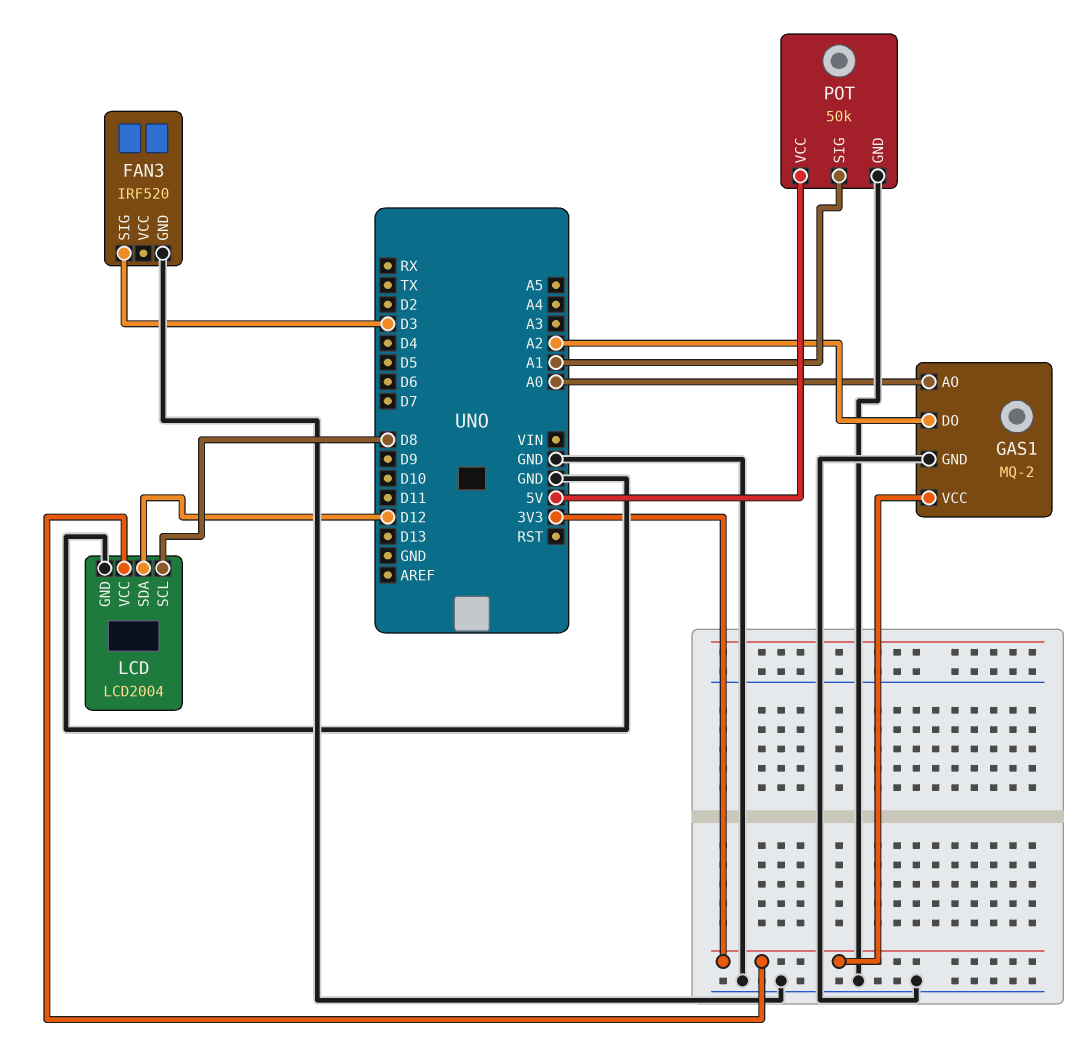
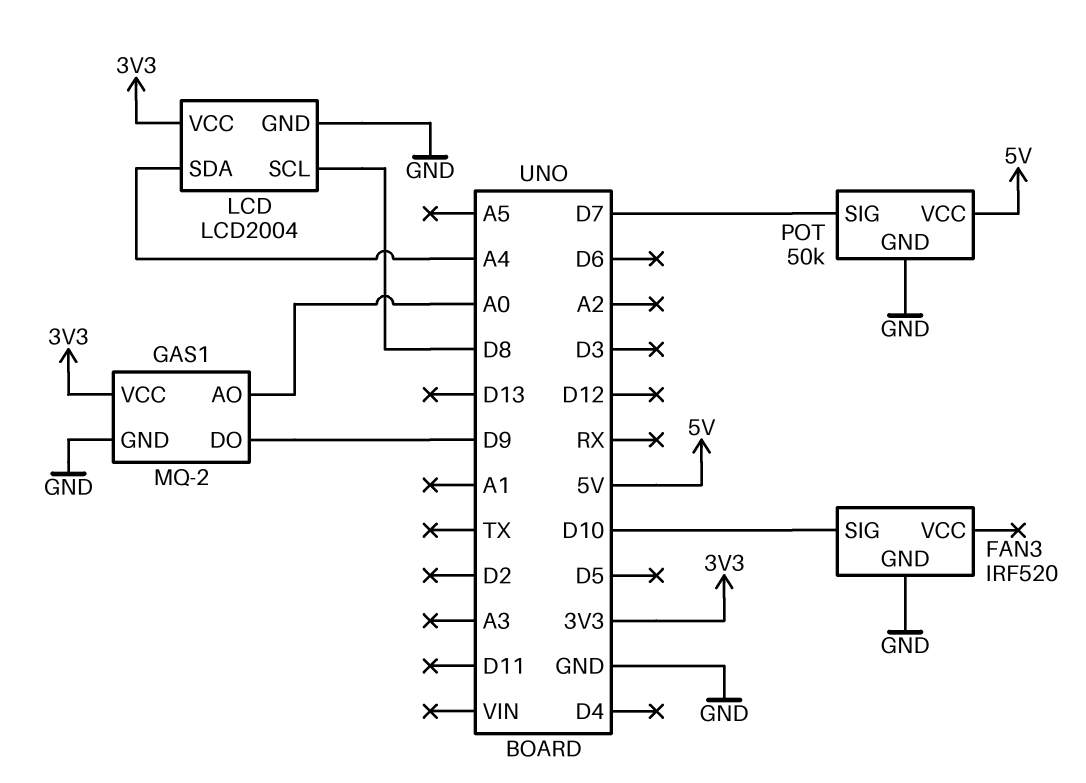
FAN3 pin SIG: D3 -> D10
GAS1 pin DO: A2 -> D9
LCD pin SDA: D12 -> A4
POT pin SIG: A1 -> D7

